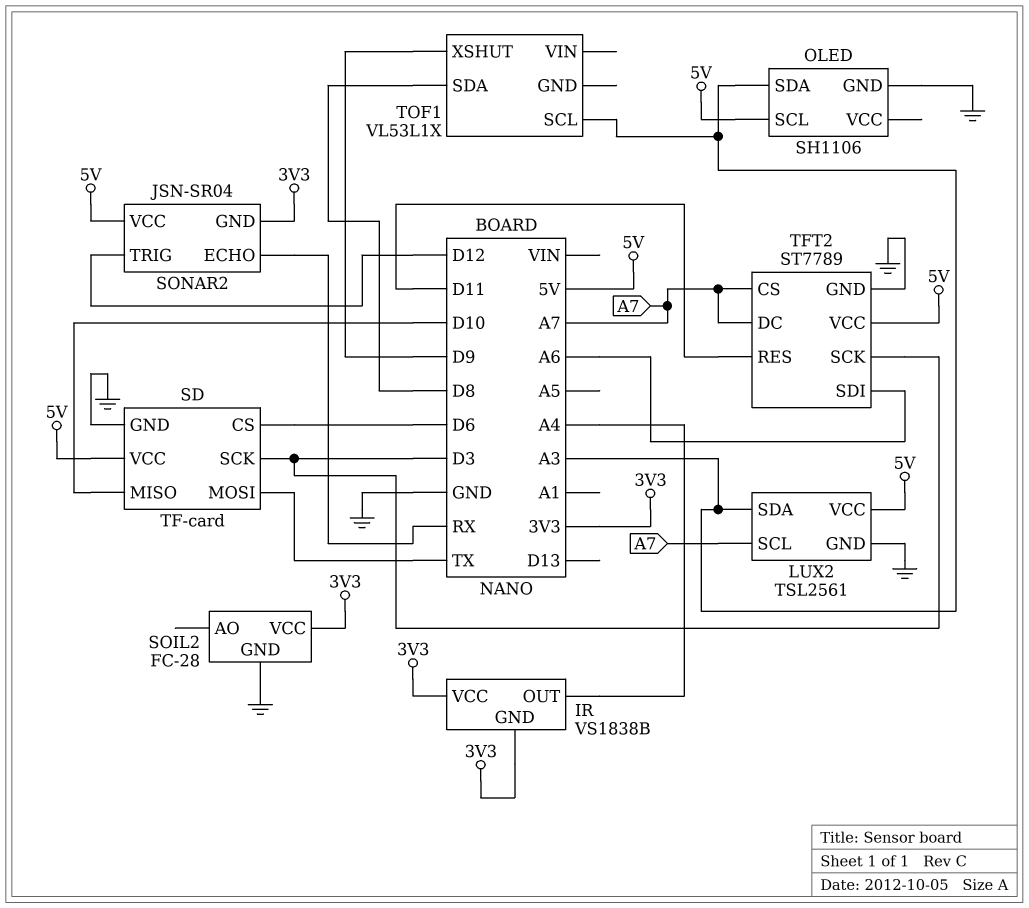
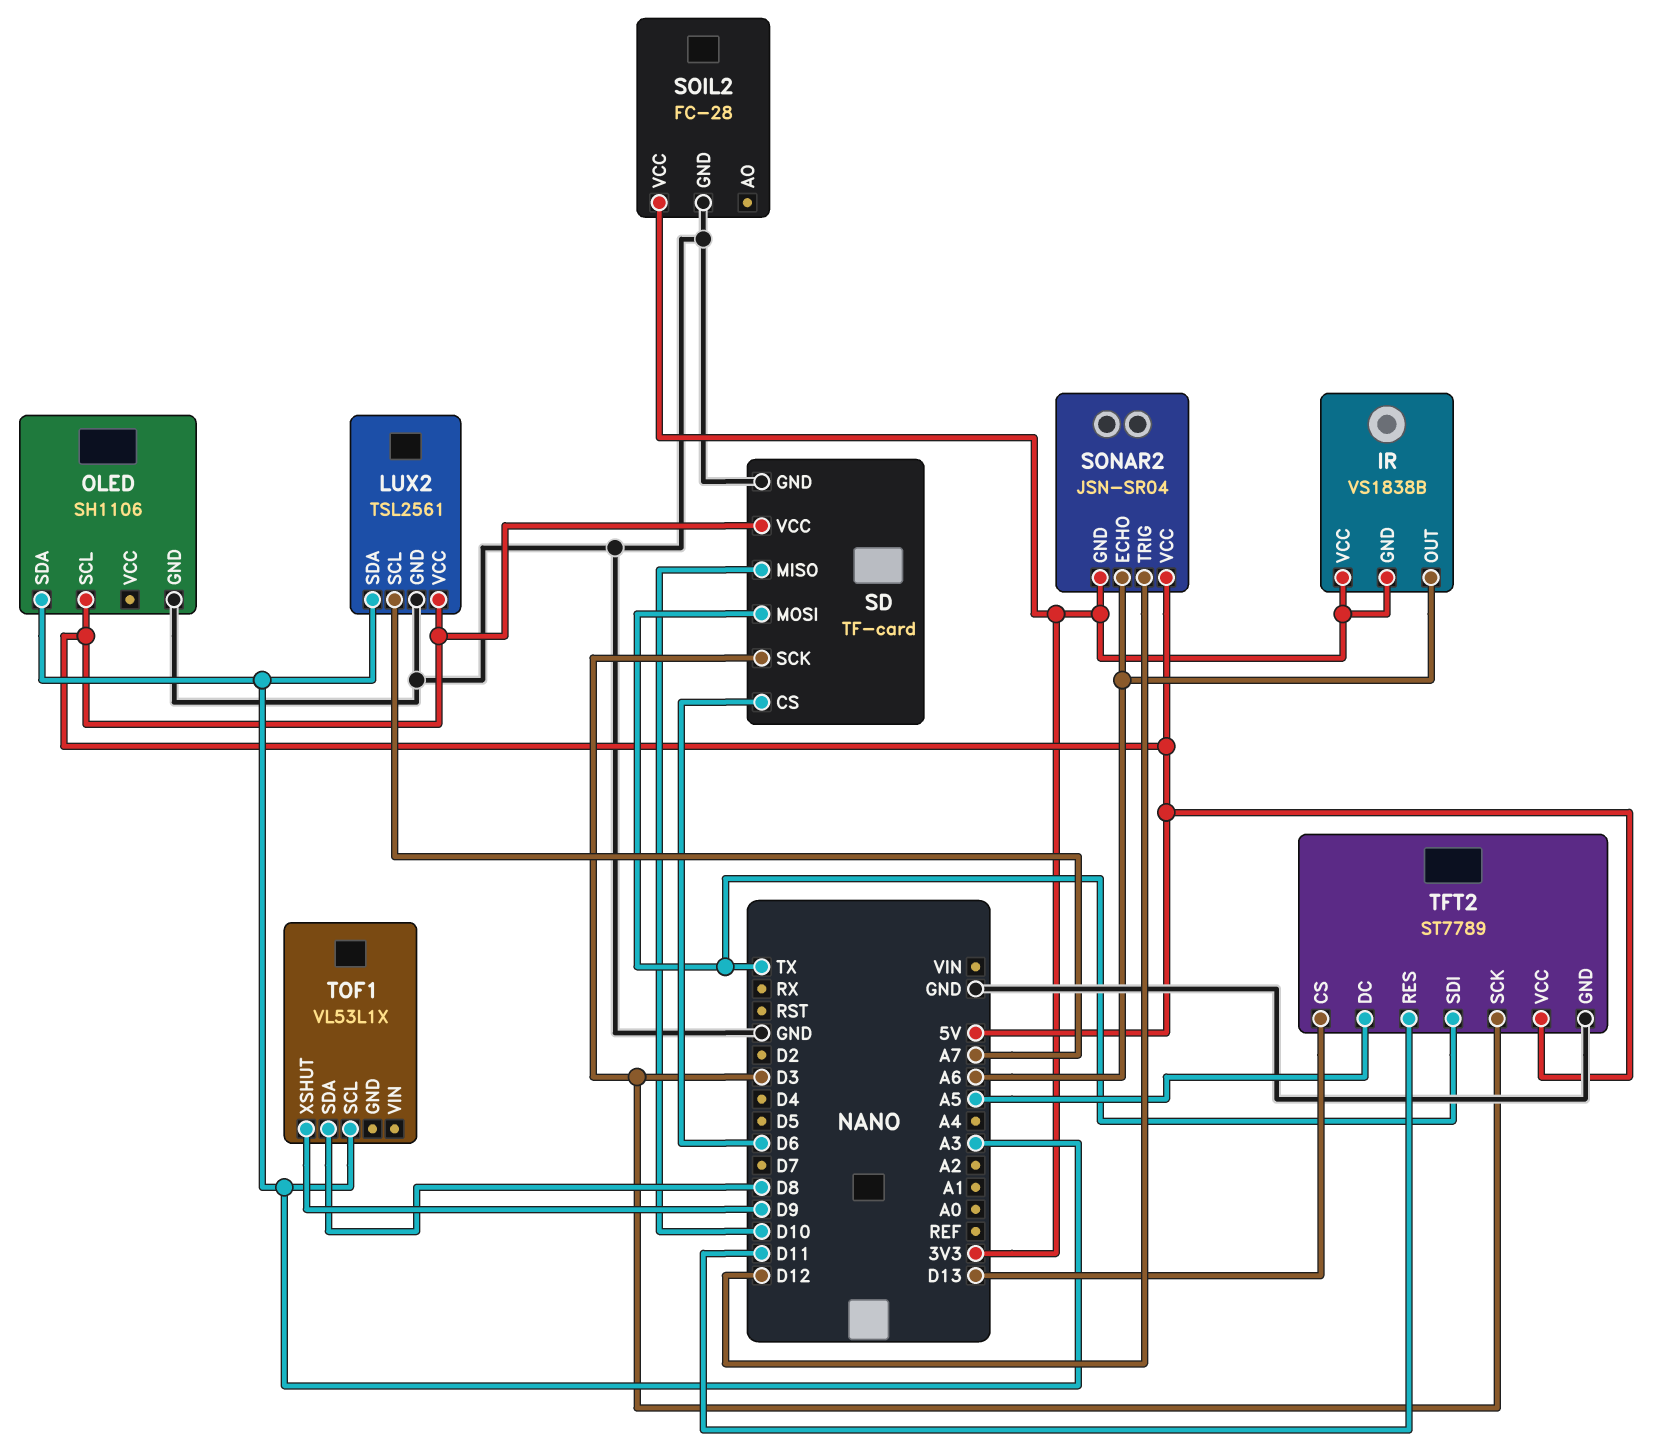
IR pin OUT: A4 -> A6
SONAR2 pin ECHO: RX -> A6
TFT2 pin CS: A7 -> D13
TFT2 pin DC: A7 -> A5
TFT2 pin SDI: A6 -> TX

